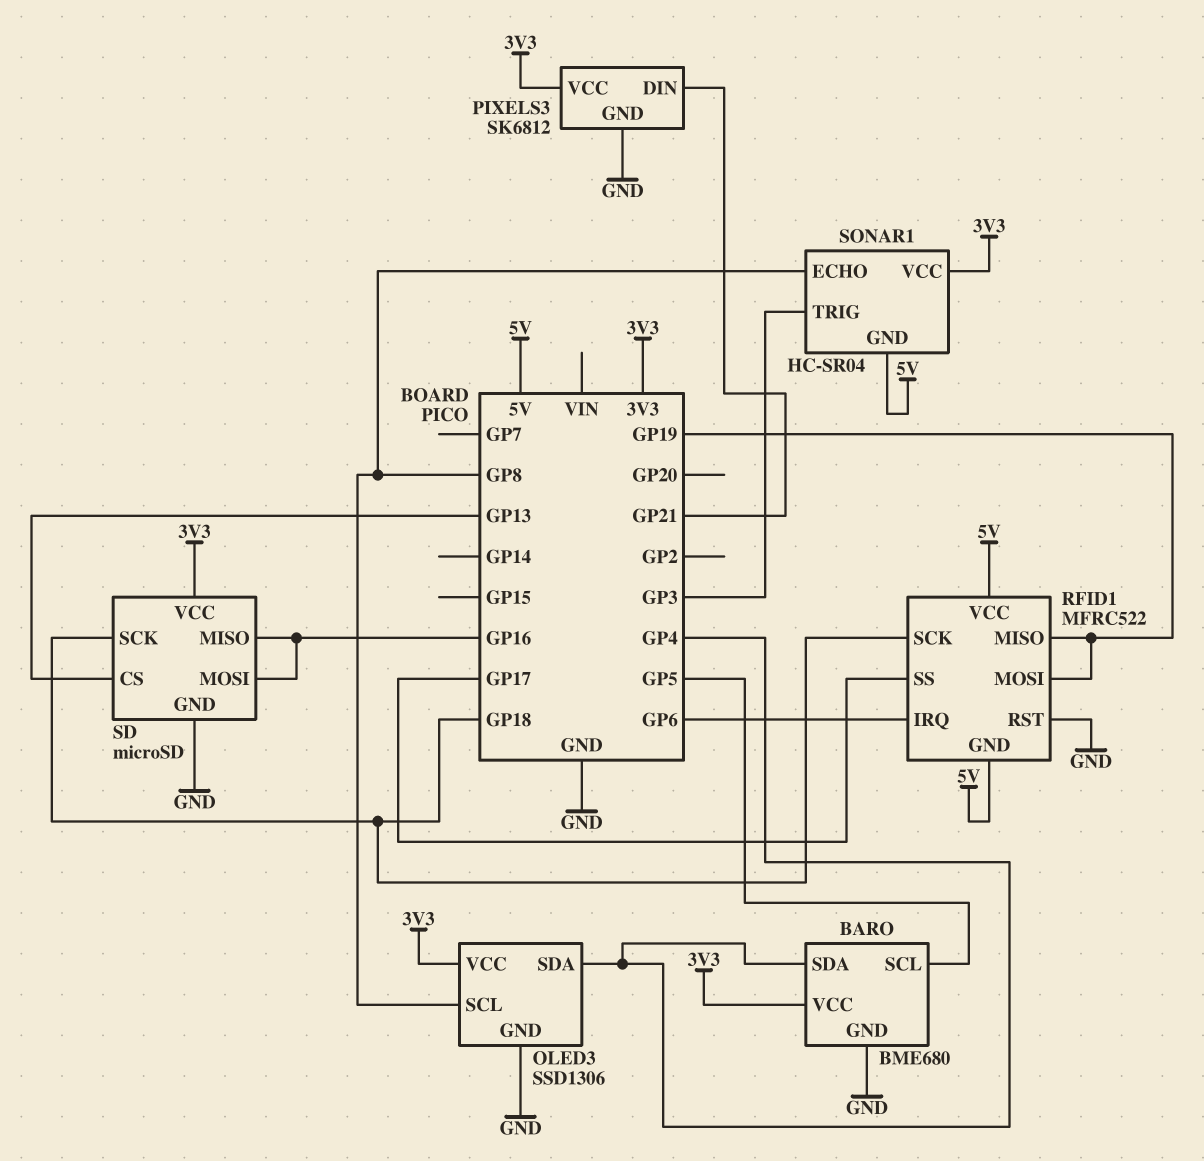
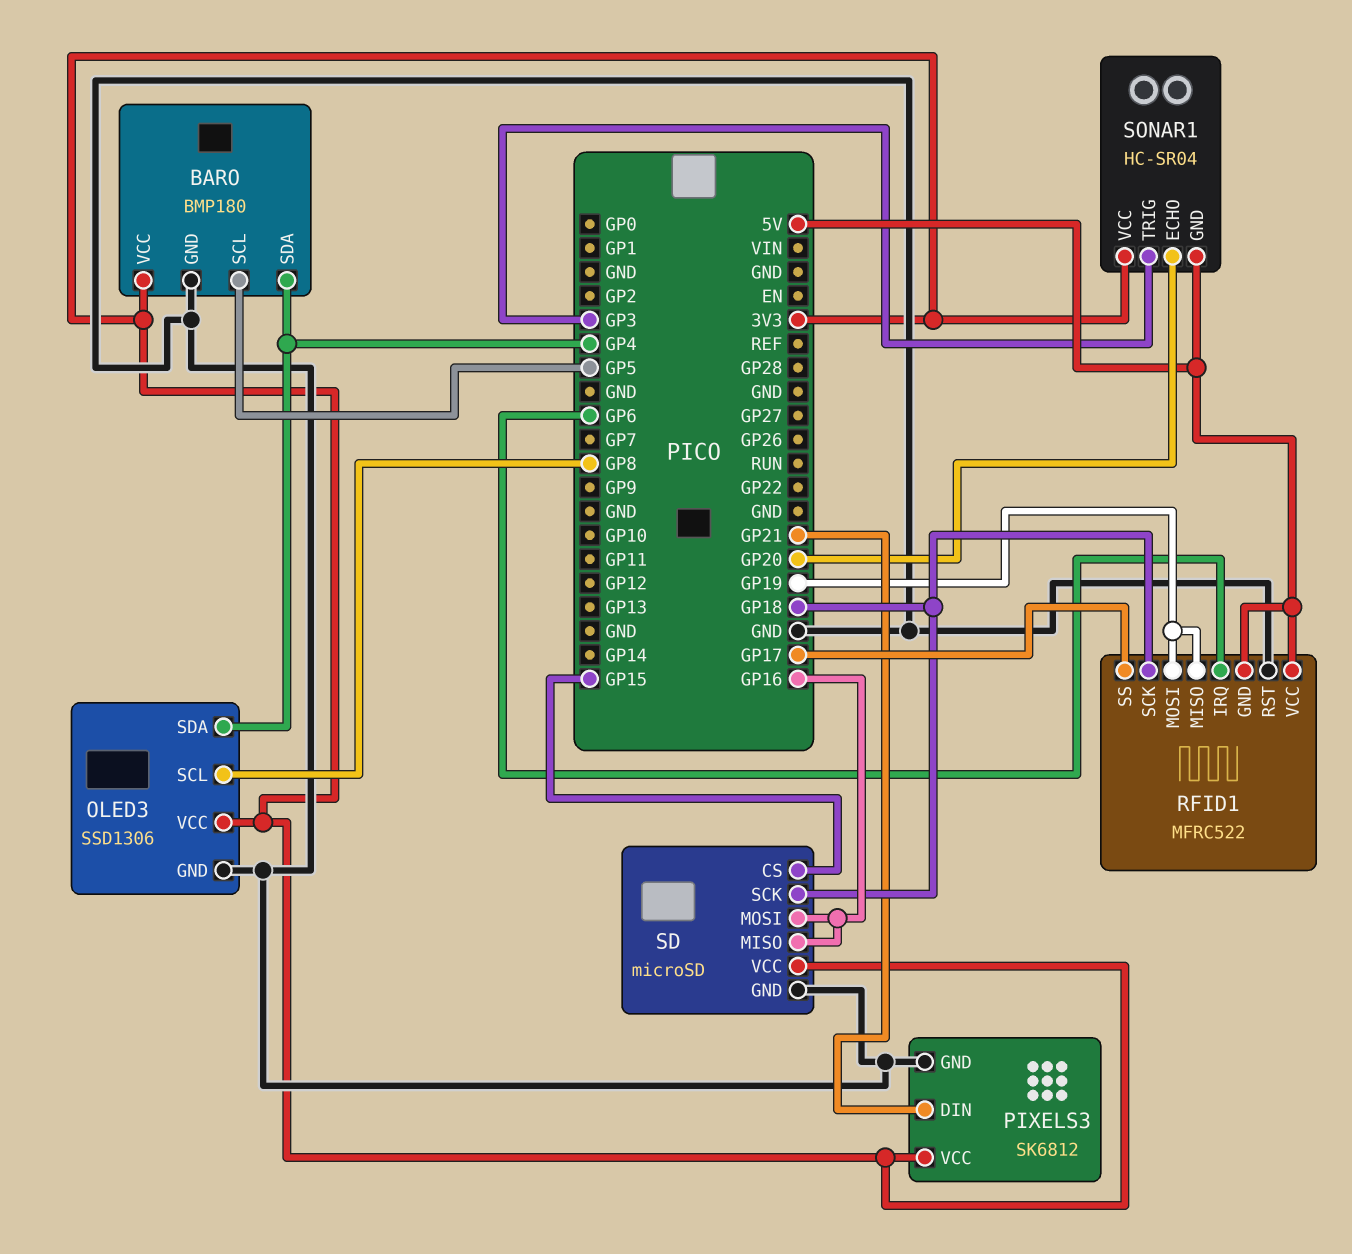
BARO: BME680 -> BMP180
SD pin CS: GP13 -> GP15
SONAR1 pin ECHO: GP8 -> GP20

